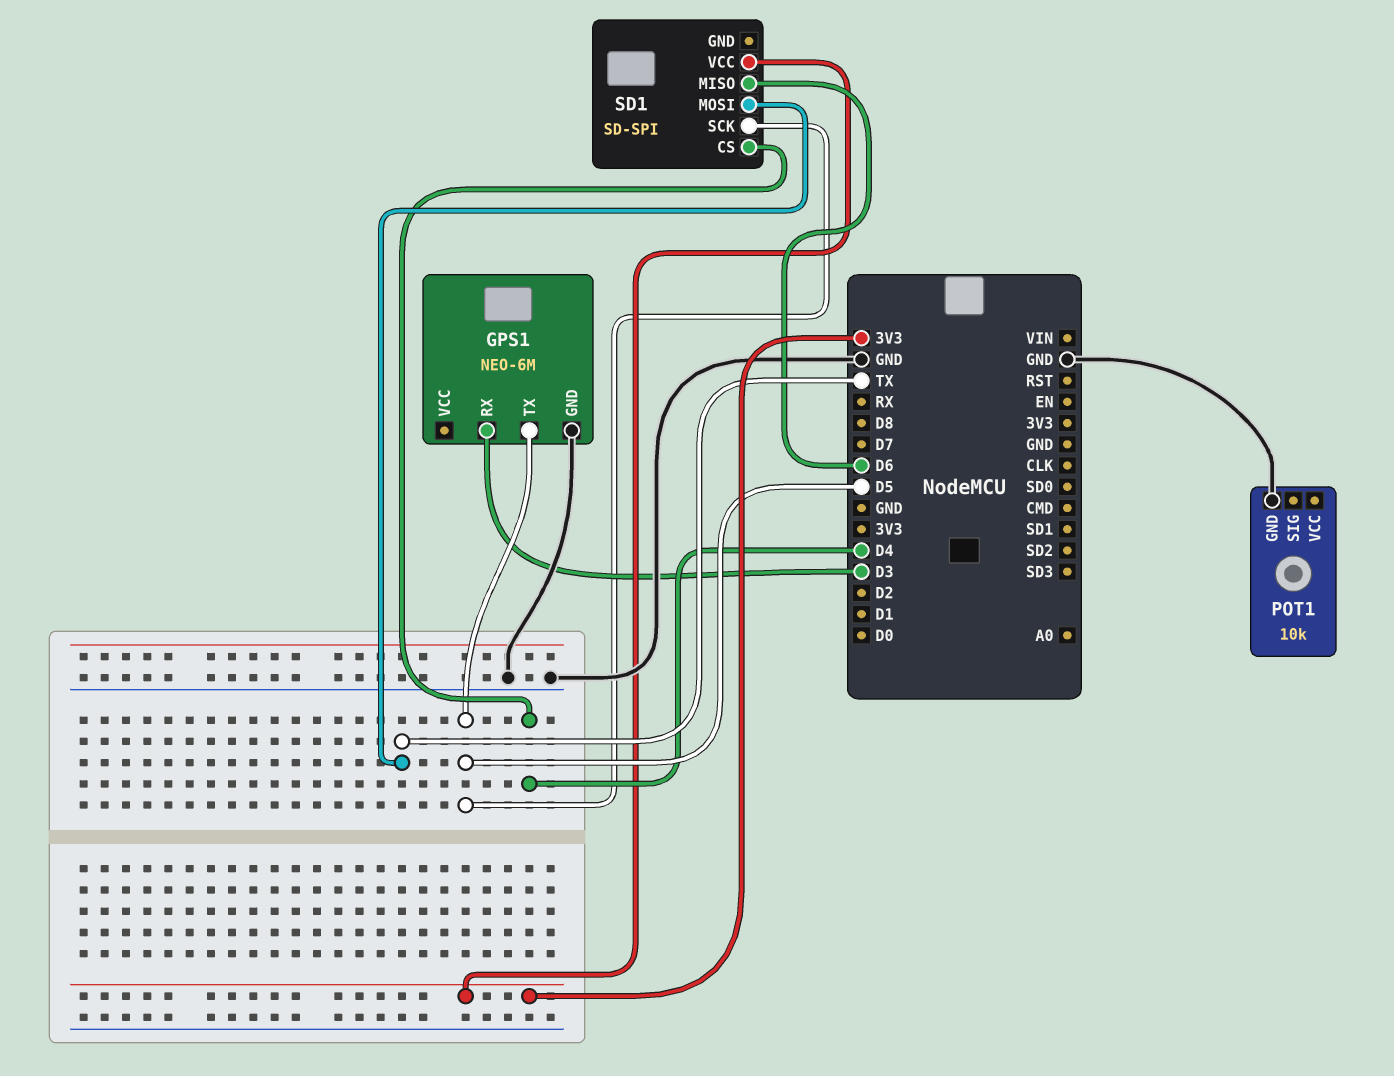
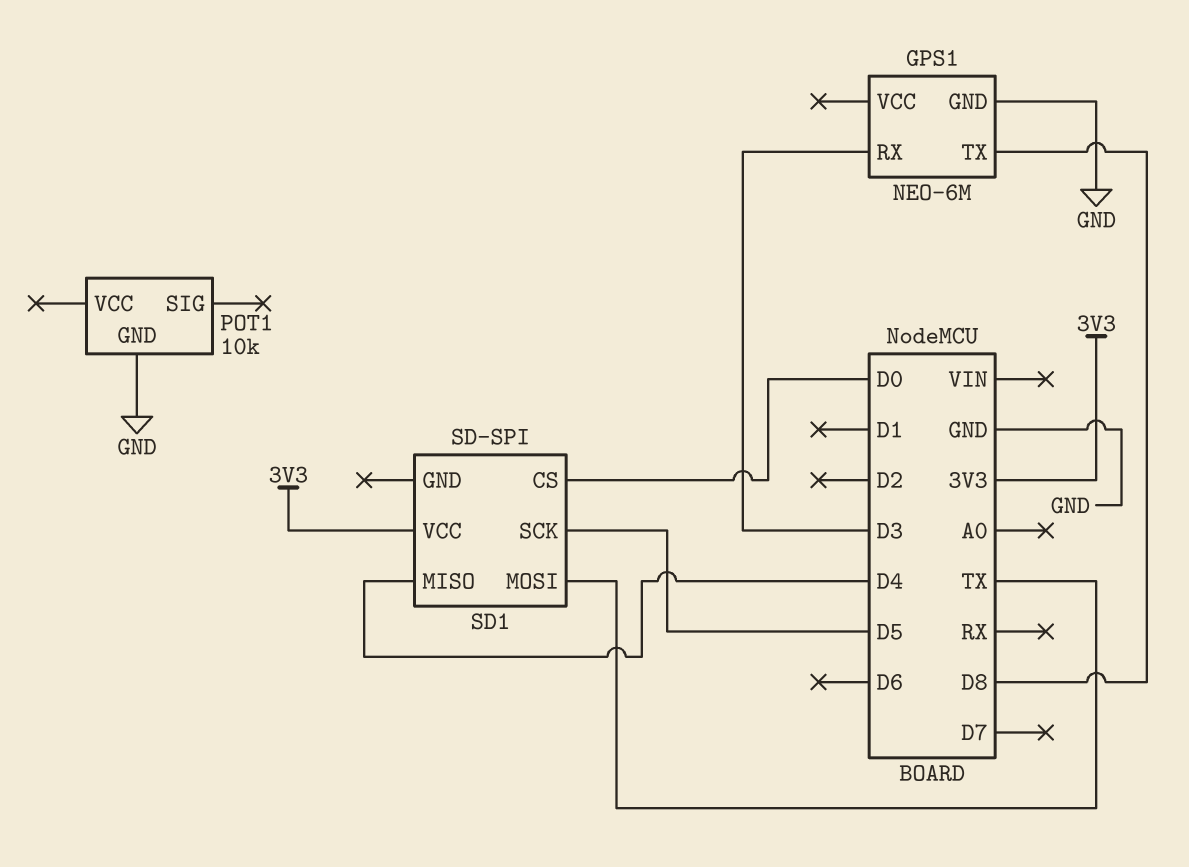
GPS1 pin TX: D5 -> D8
SD1 pin CS: D4 -> D0
SD1 pin MISO: D6 -> D4

